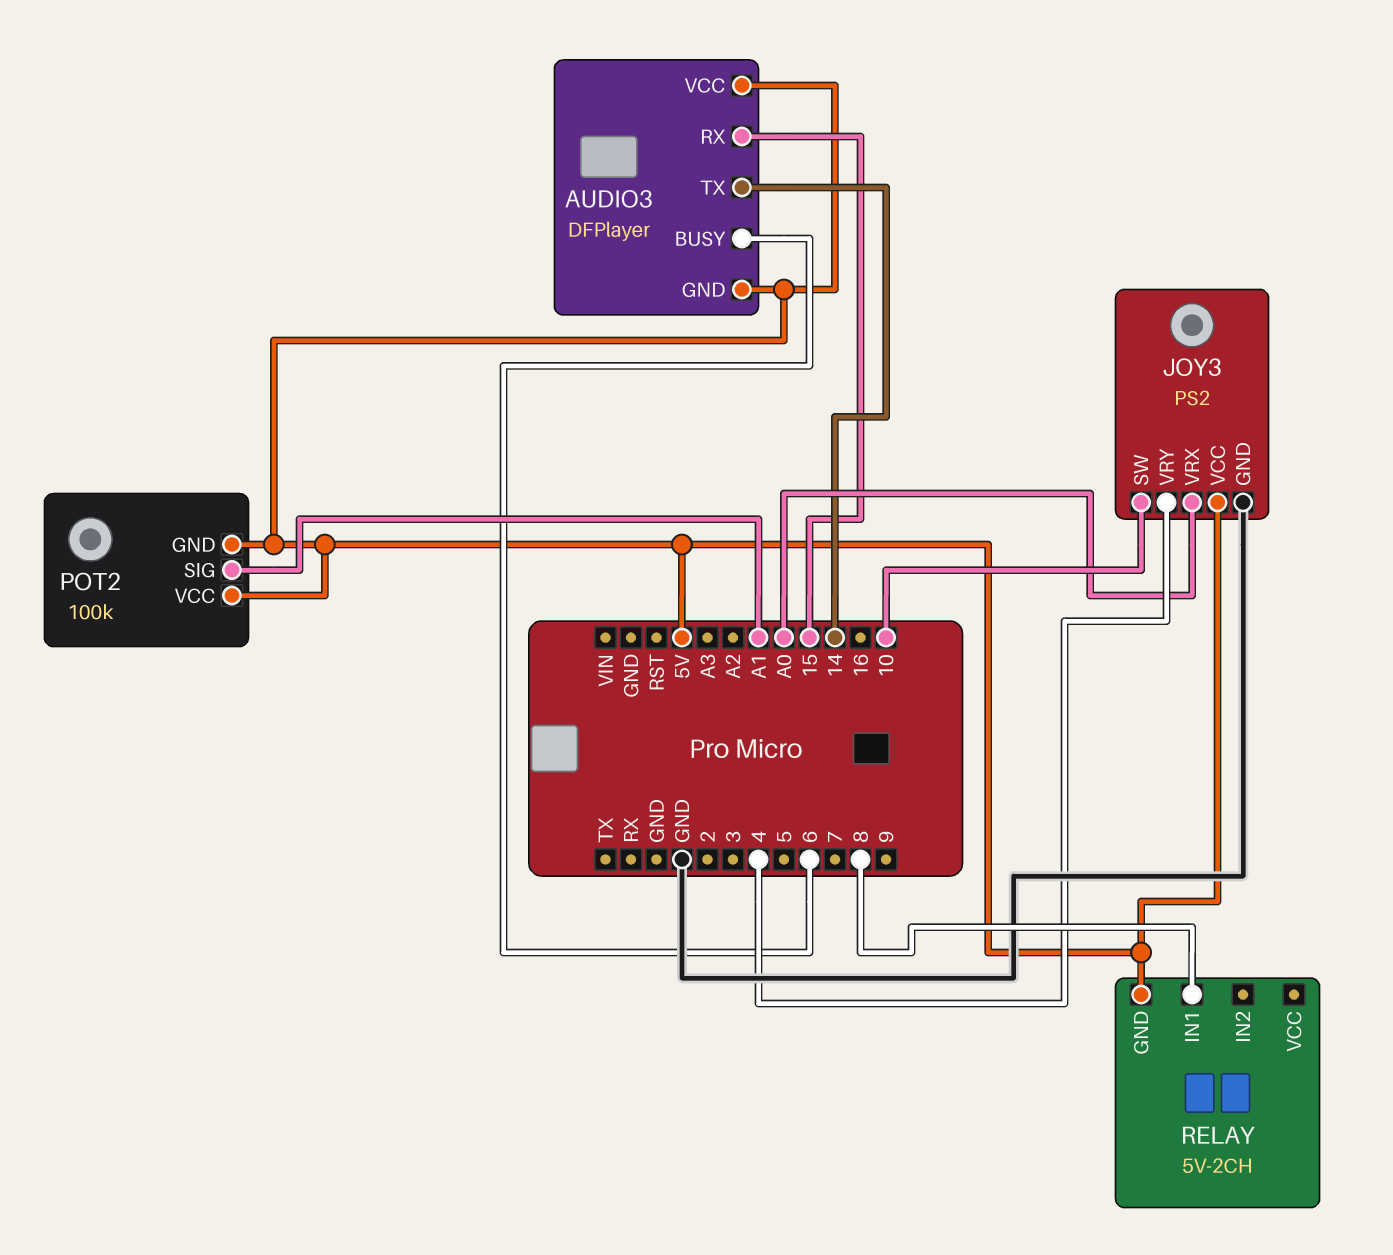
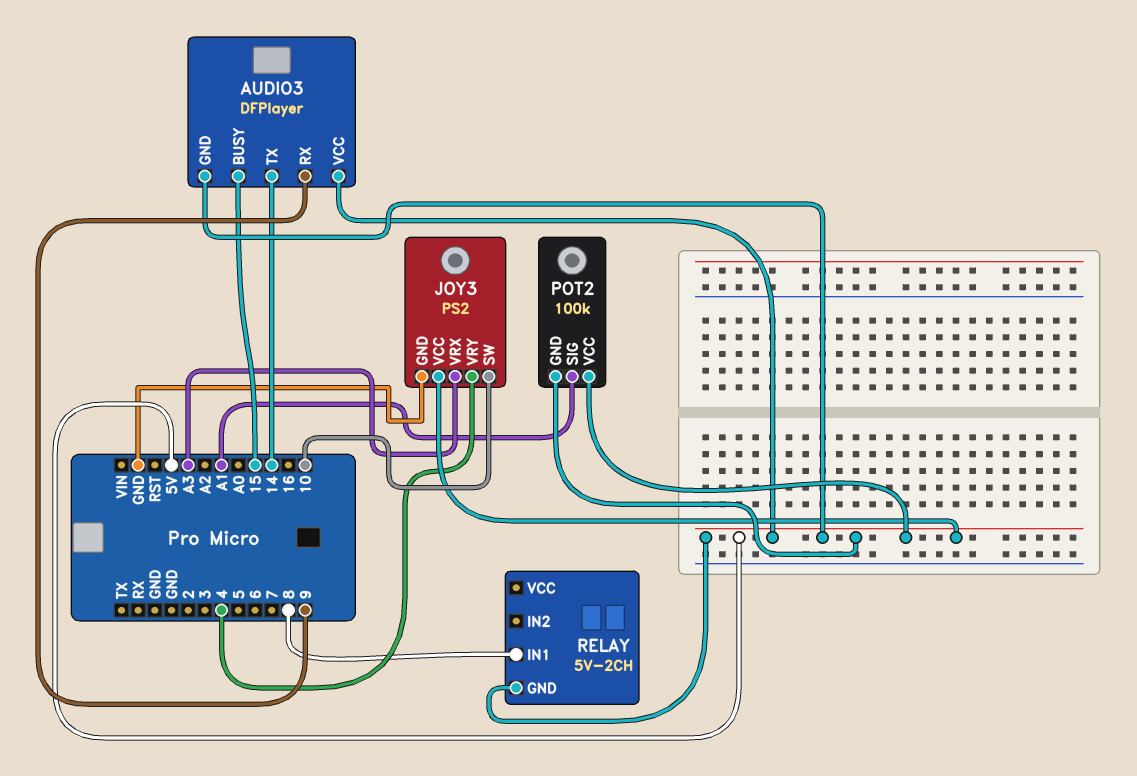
AUDIO3 pin BUSY: 6 -> 15
AUDIO3 pin RX: 15 -> 9
JOY3 pin VRX: A0 -> A3

